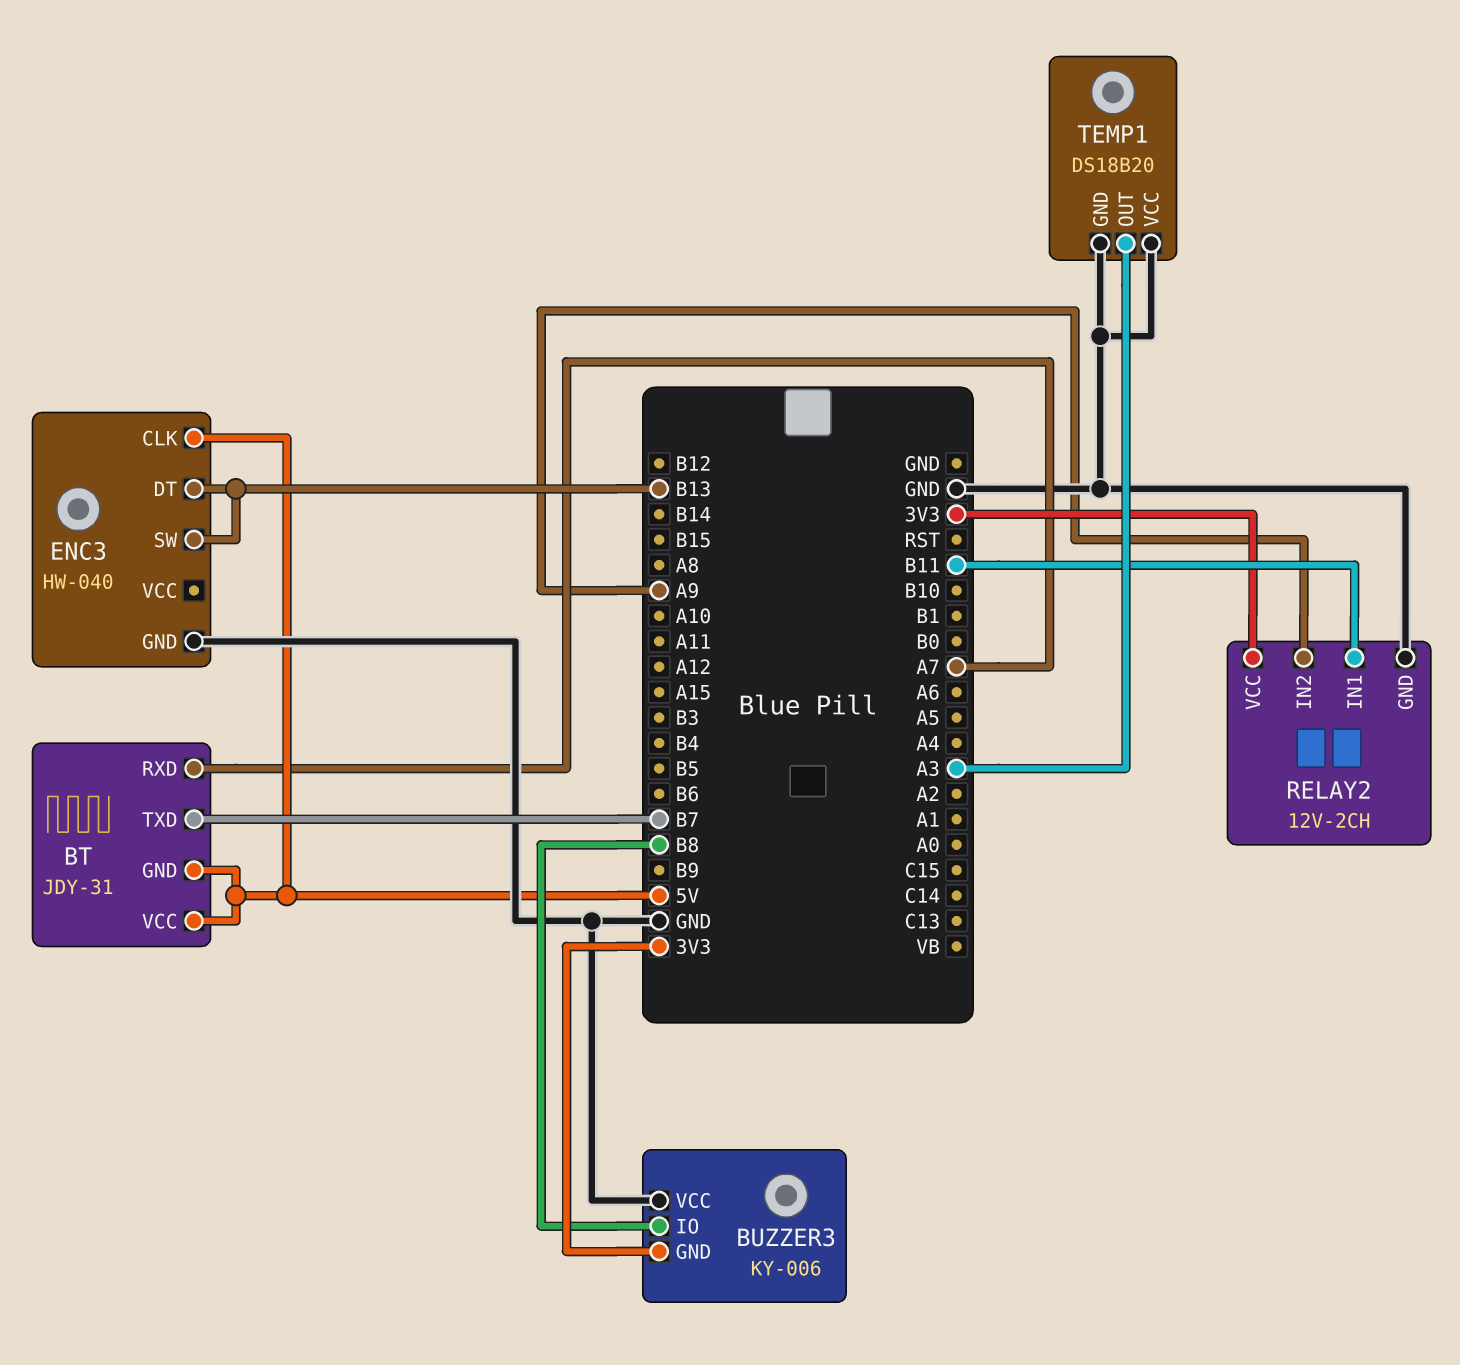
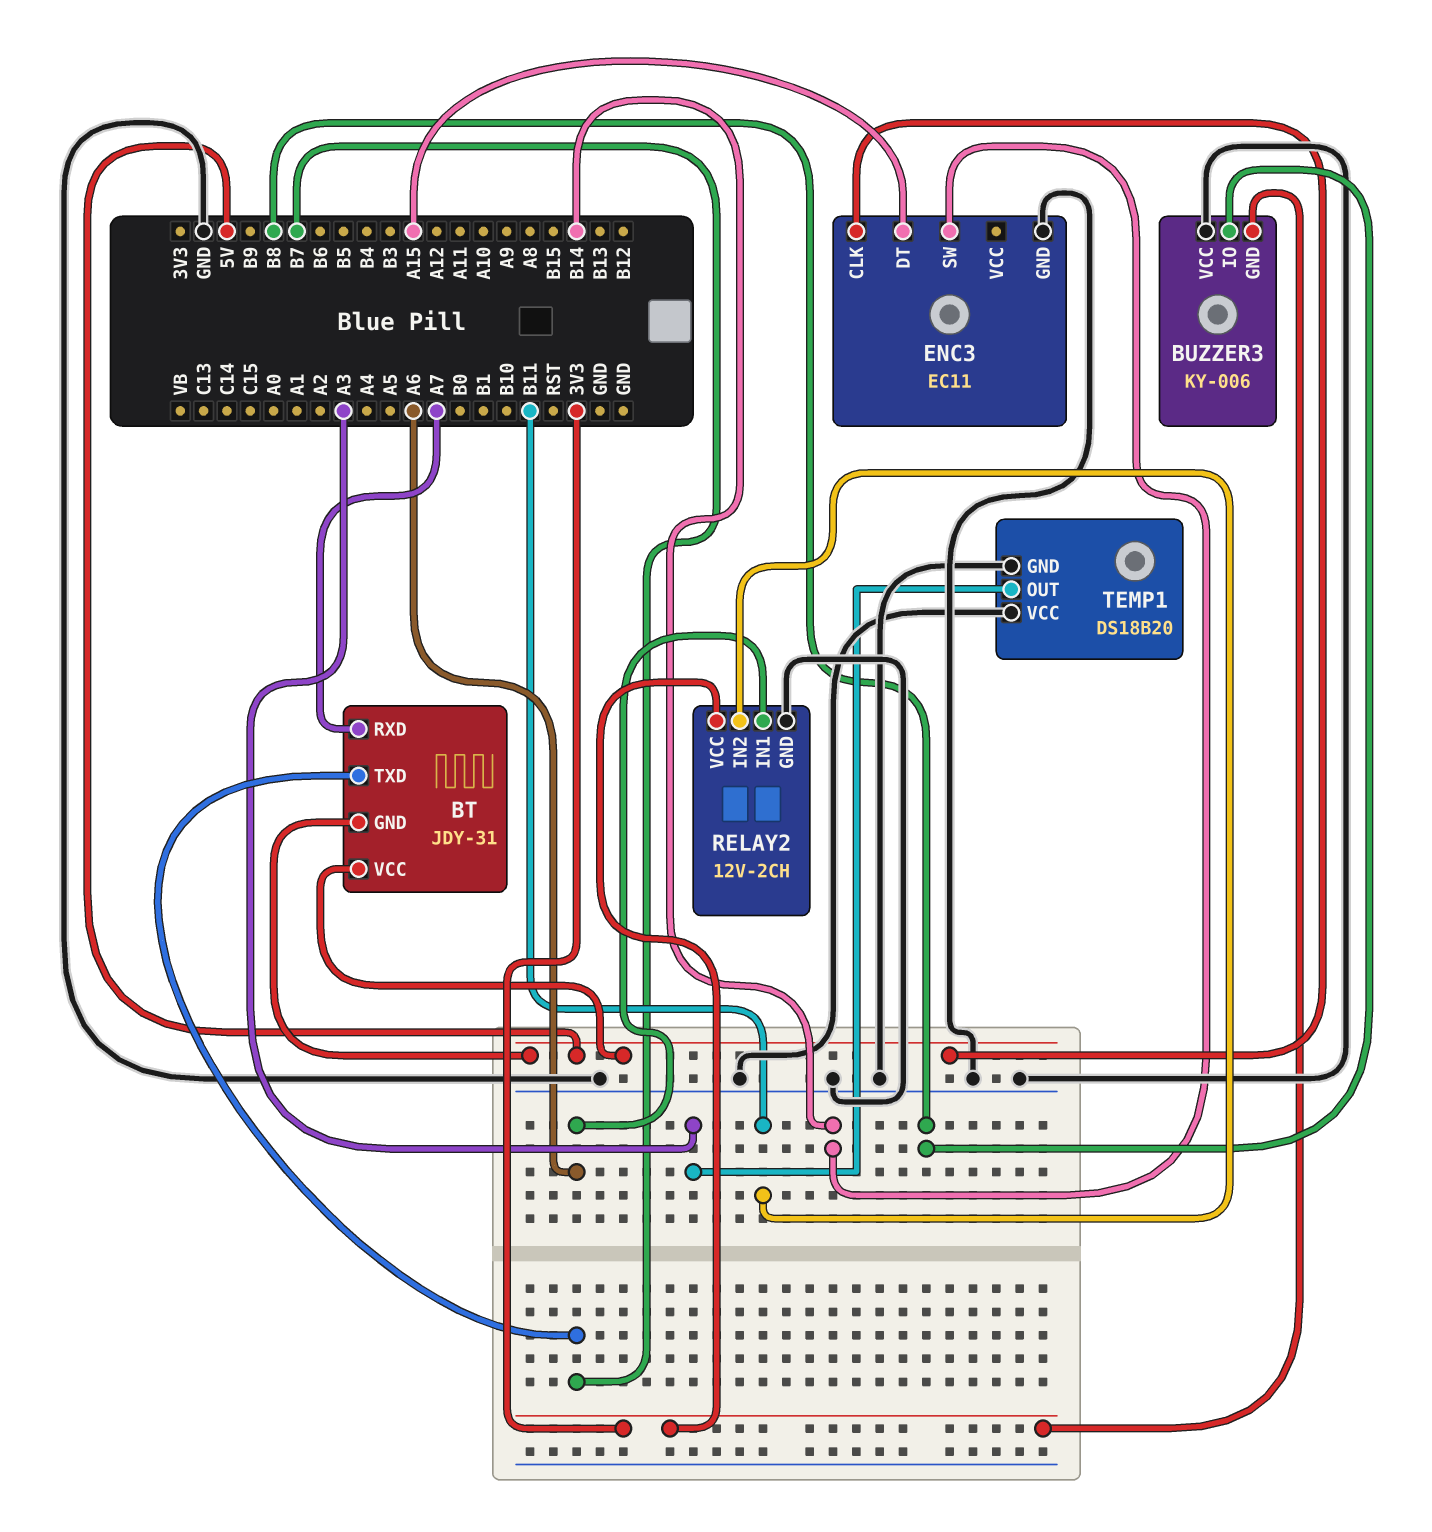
ENC3: HW-040 -> EC11
ENC3 pin DT: B13 -> A15
ENC3 pin SW: B13 -> B14
RELAY2 pin IN1: B11 -> A6
RELAY2 pin IN2: A9 -> B11

